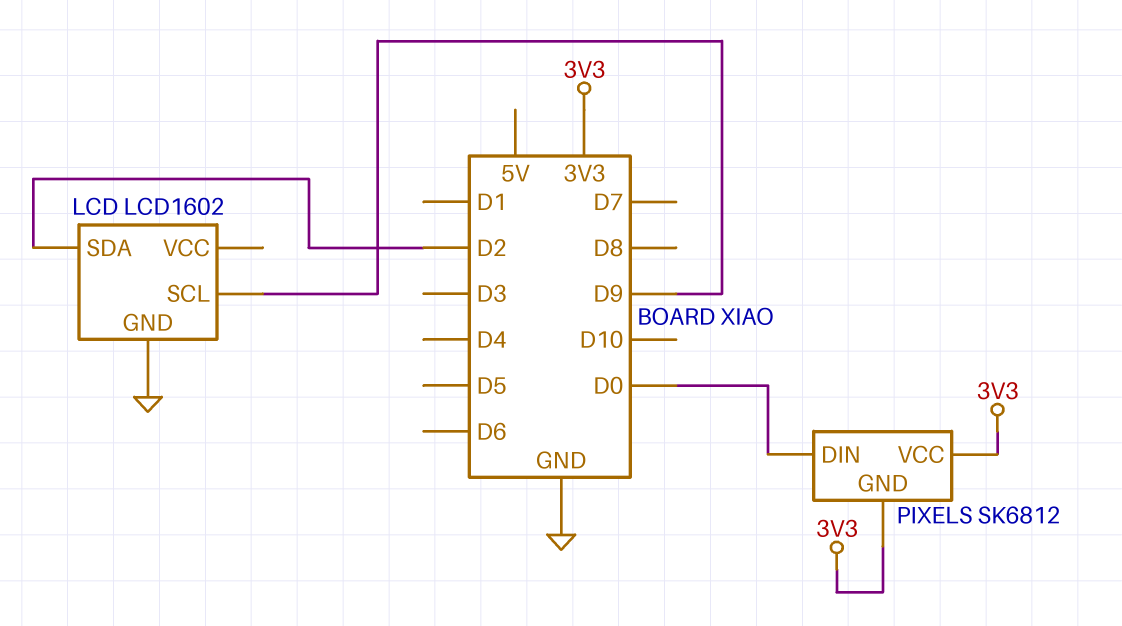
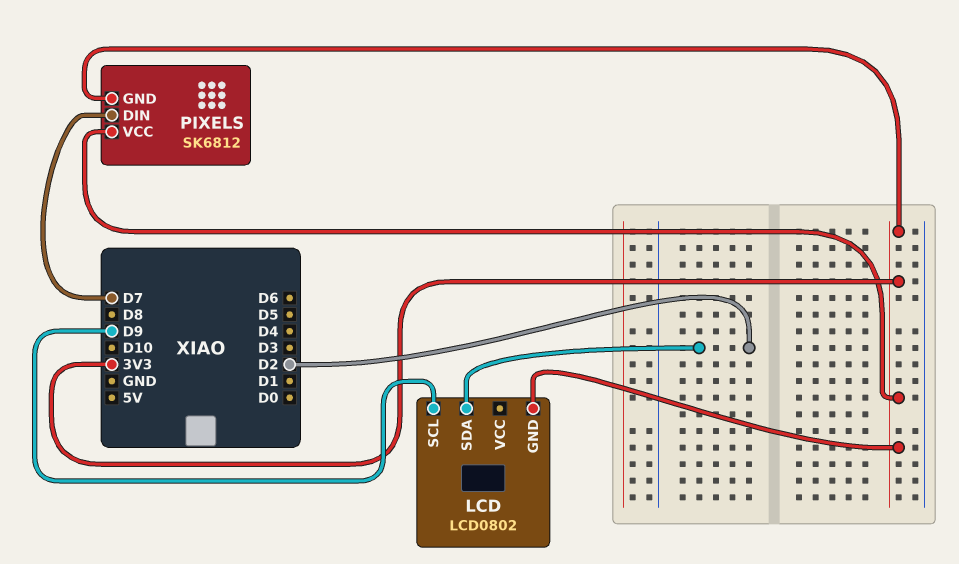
LCD: LCD1602 -> LCD0802
LCD pin GND: GND -> 3V3
PIXELS pin DIN: D0 -> D7

